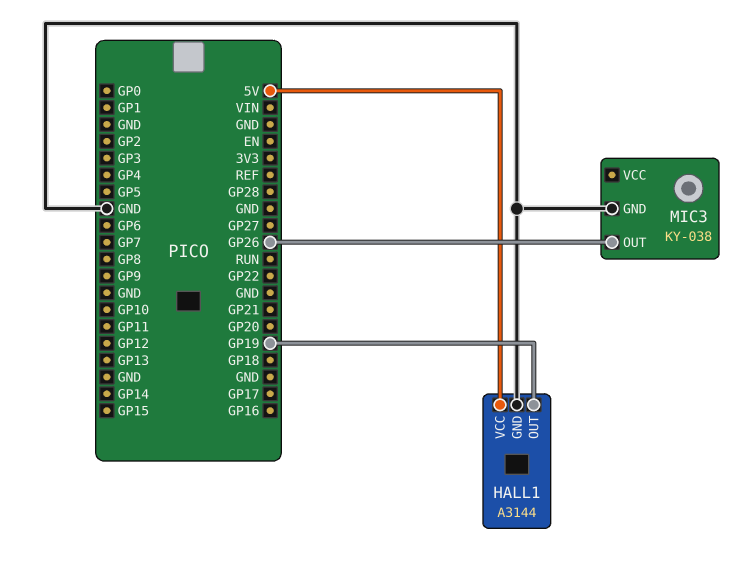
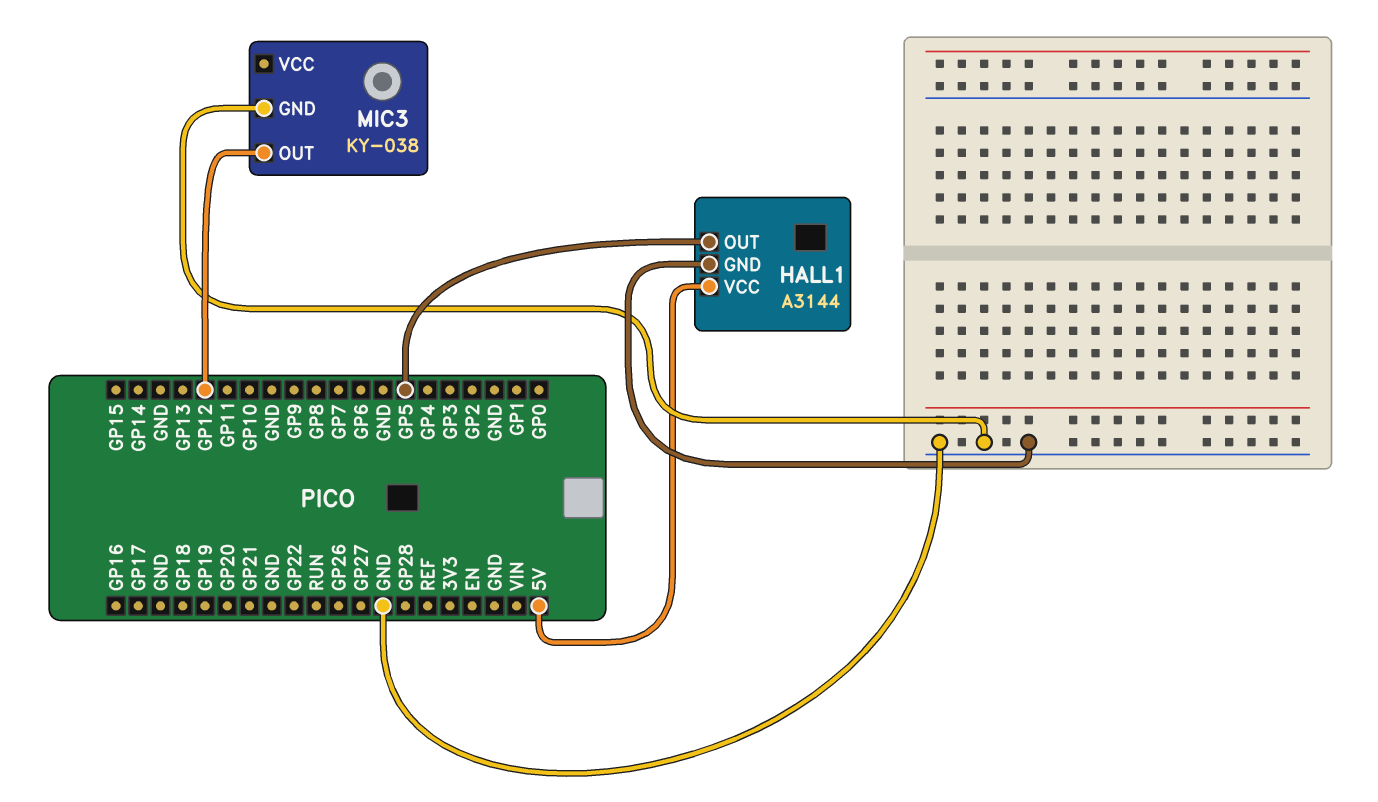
HALL1 pin OUT: GP19 -> GP5
MIC3 pin OUT: GP26 -> GP12

